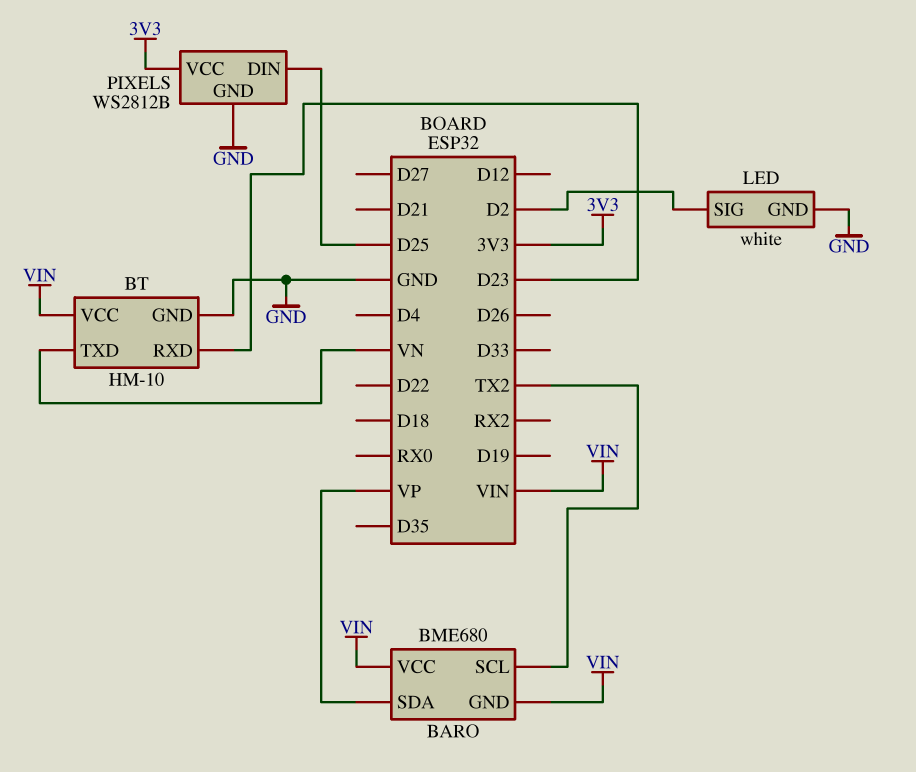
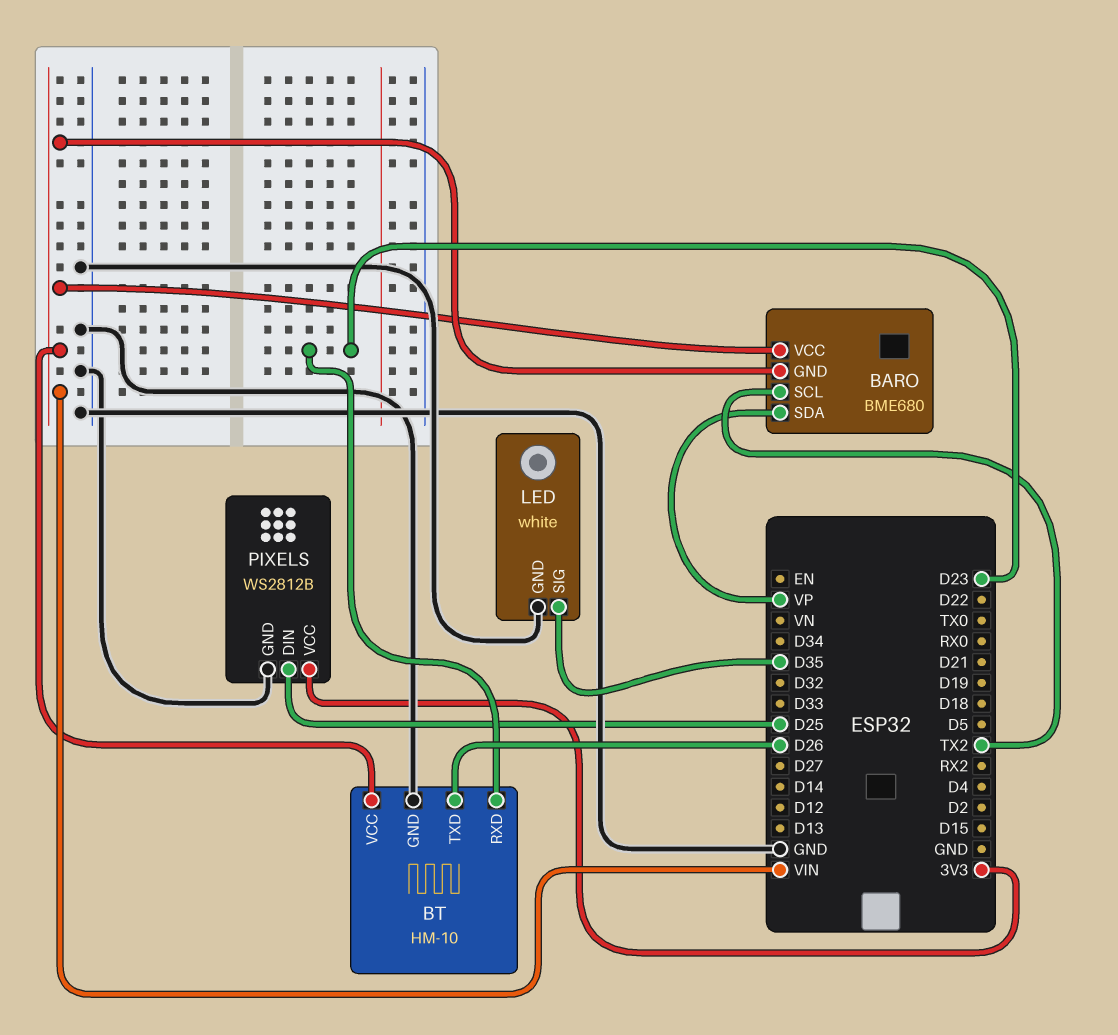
BT pin TXD: VN -> D26
LED pin SIG: D2 -> D35

